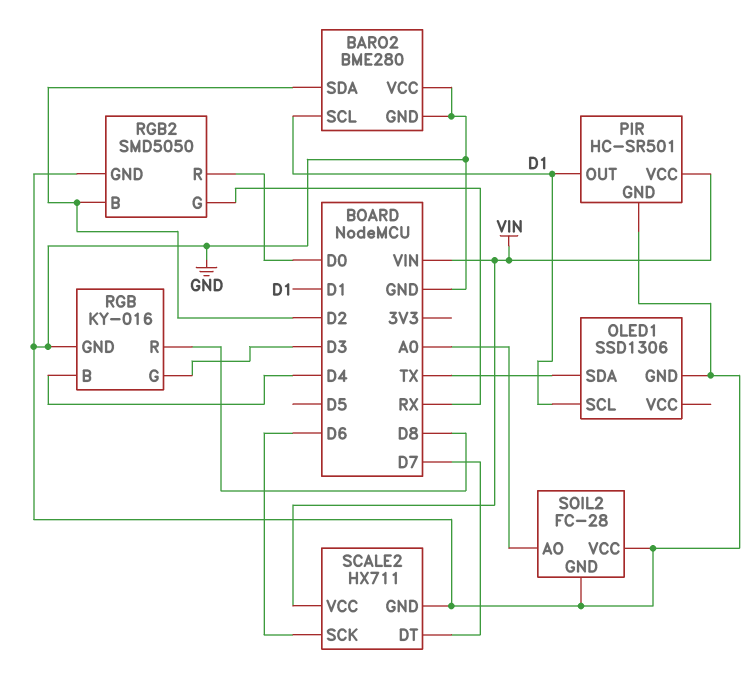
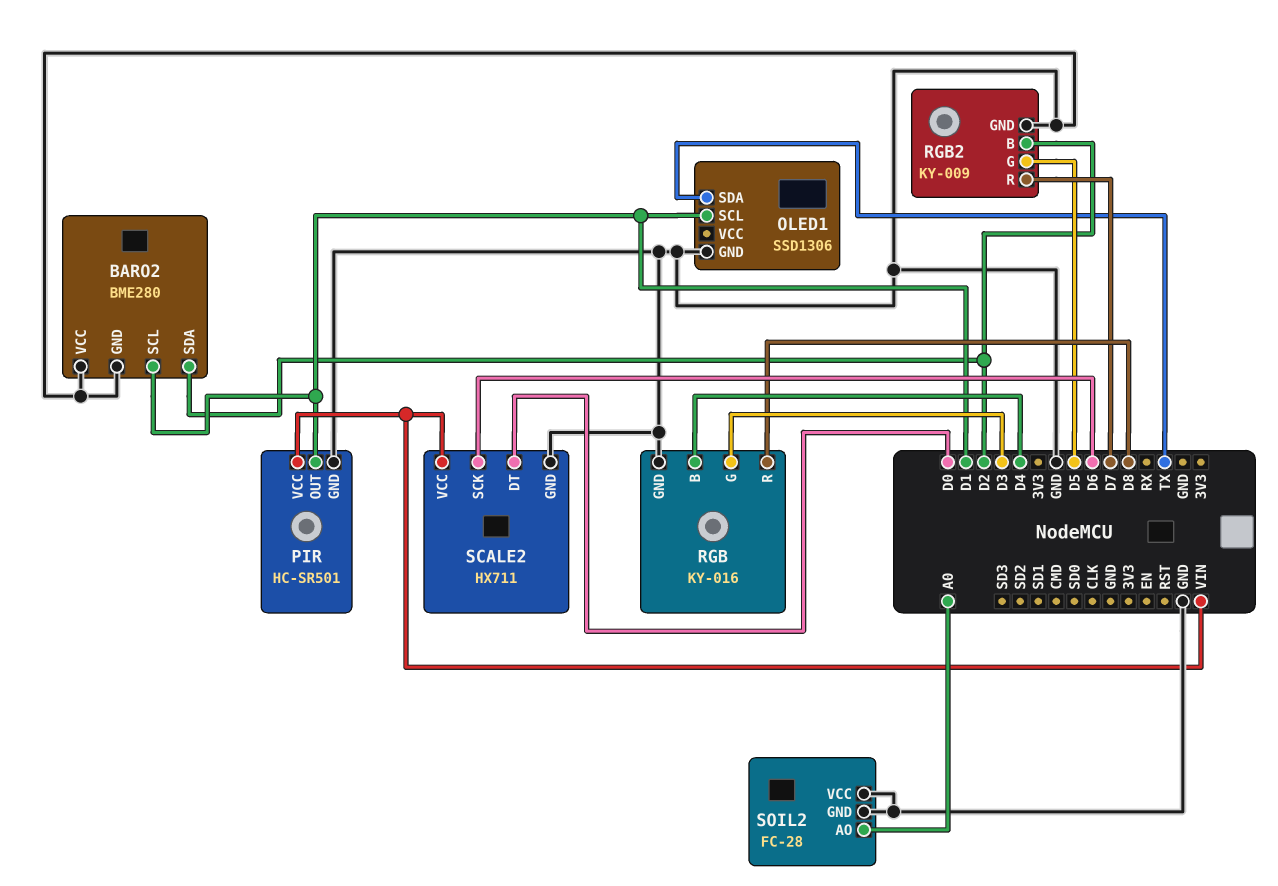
RGB2: SMD5050 -> KY-009
RGB2 pin G: RX -> D5
RGB2 pin R: D0 -> D7
SCALE2 pin DT: D7 -> D0

